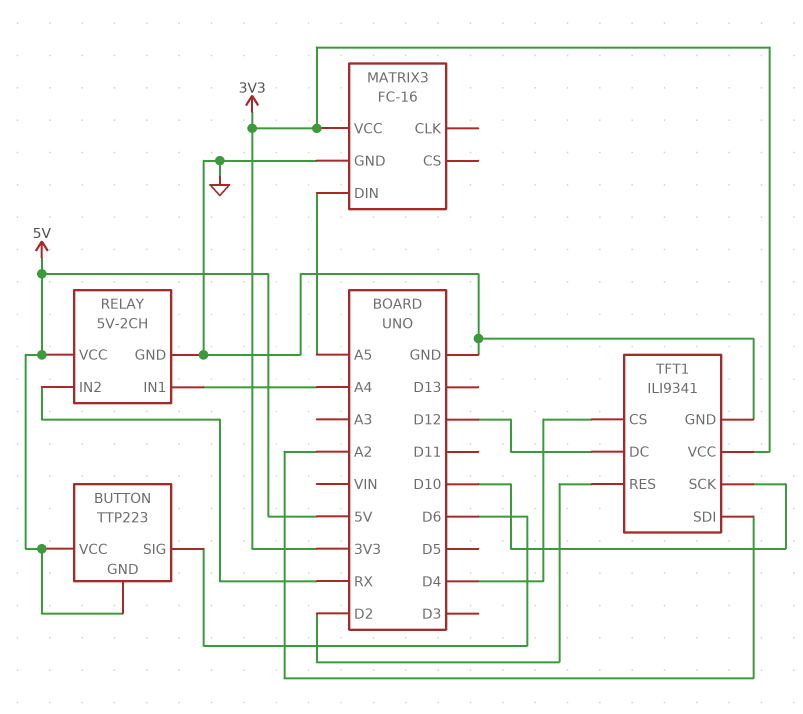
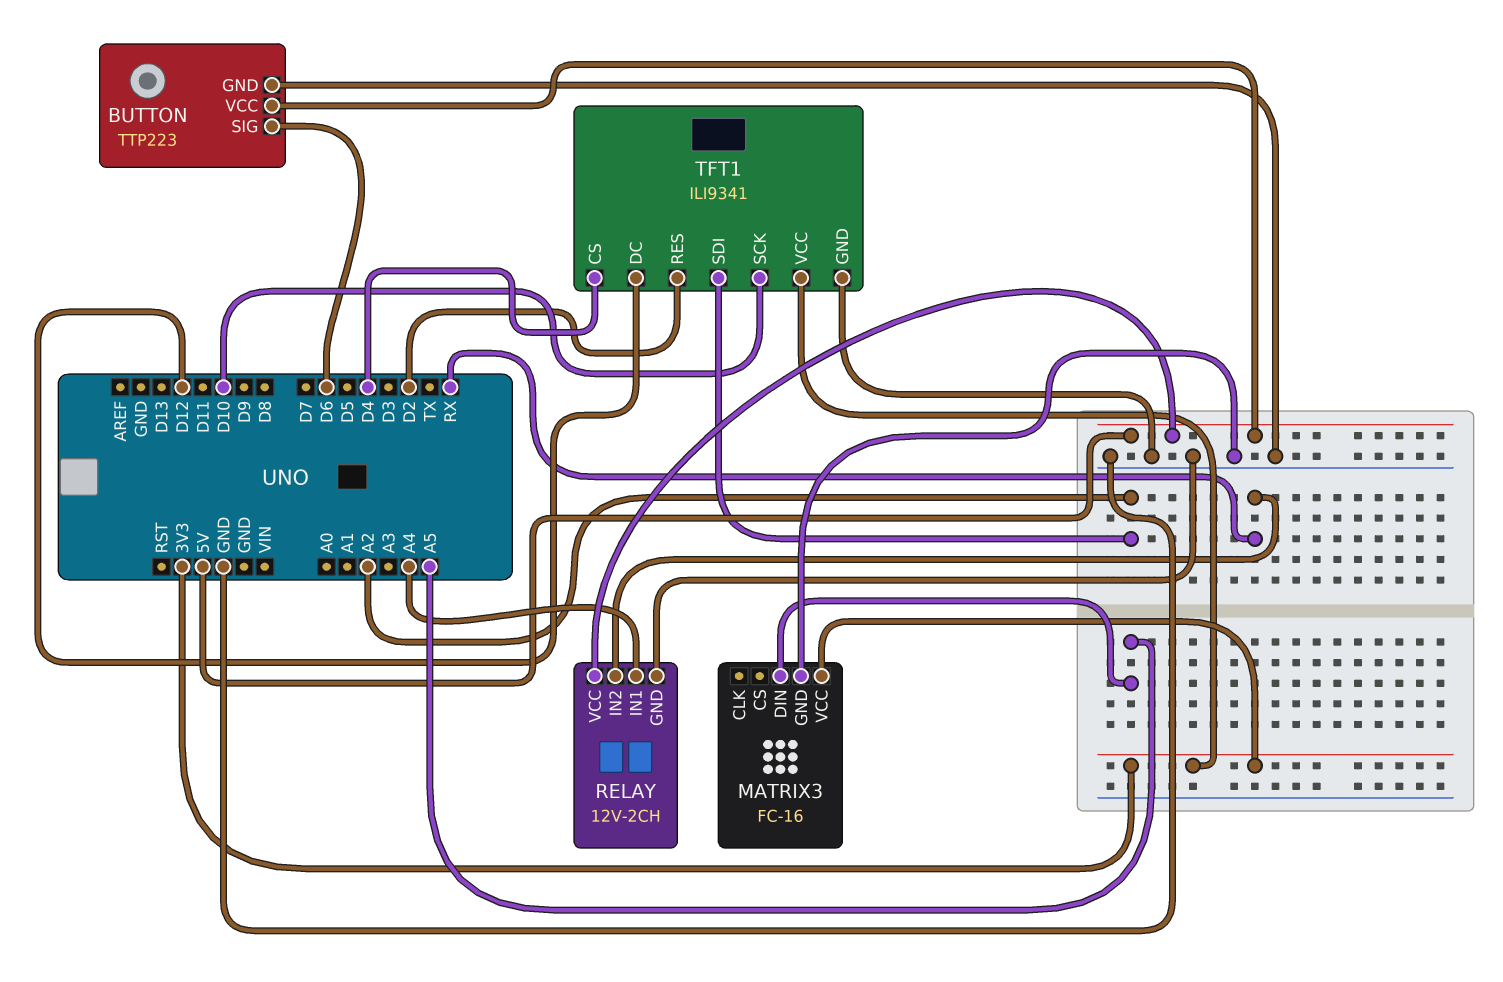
BUTTON pin GND: 5V -> GND
RELAY: 5V-2CH -> 12V-2CH

